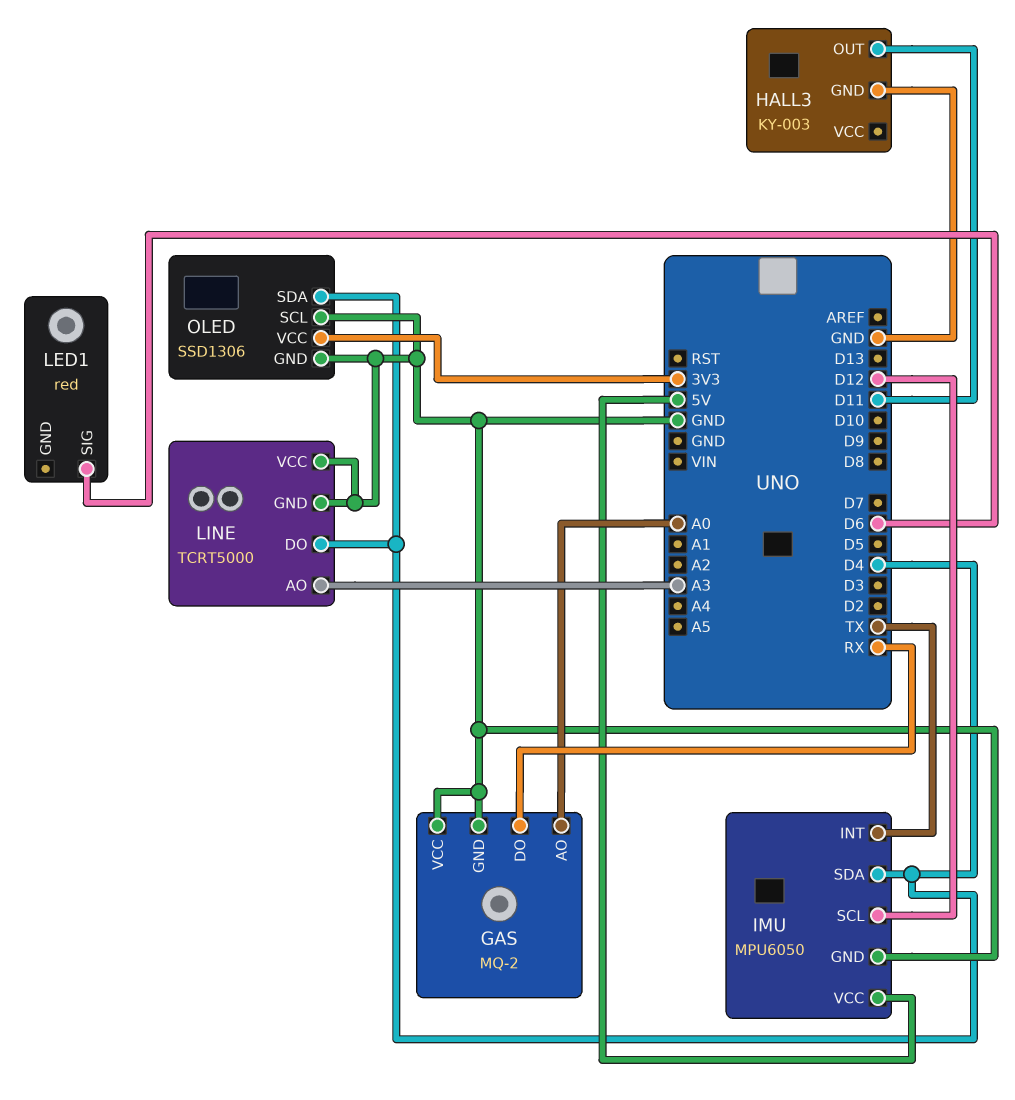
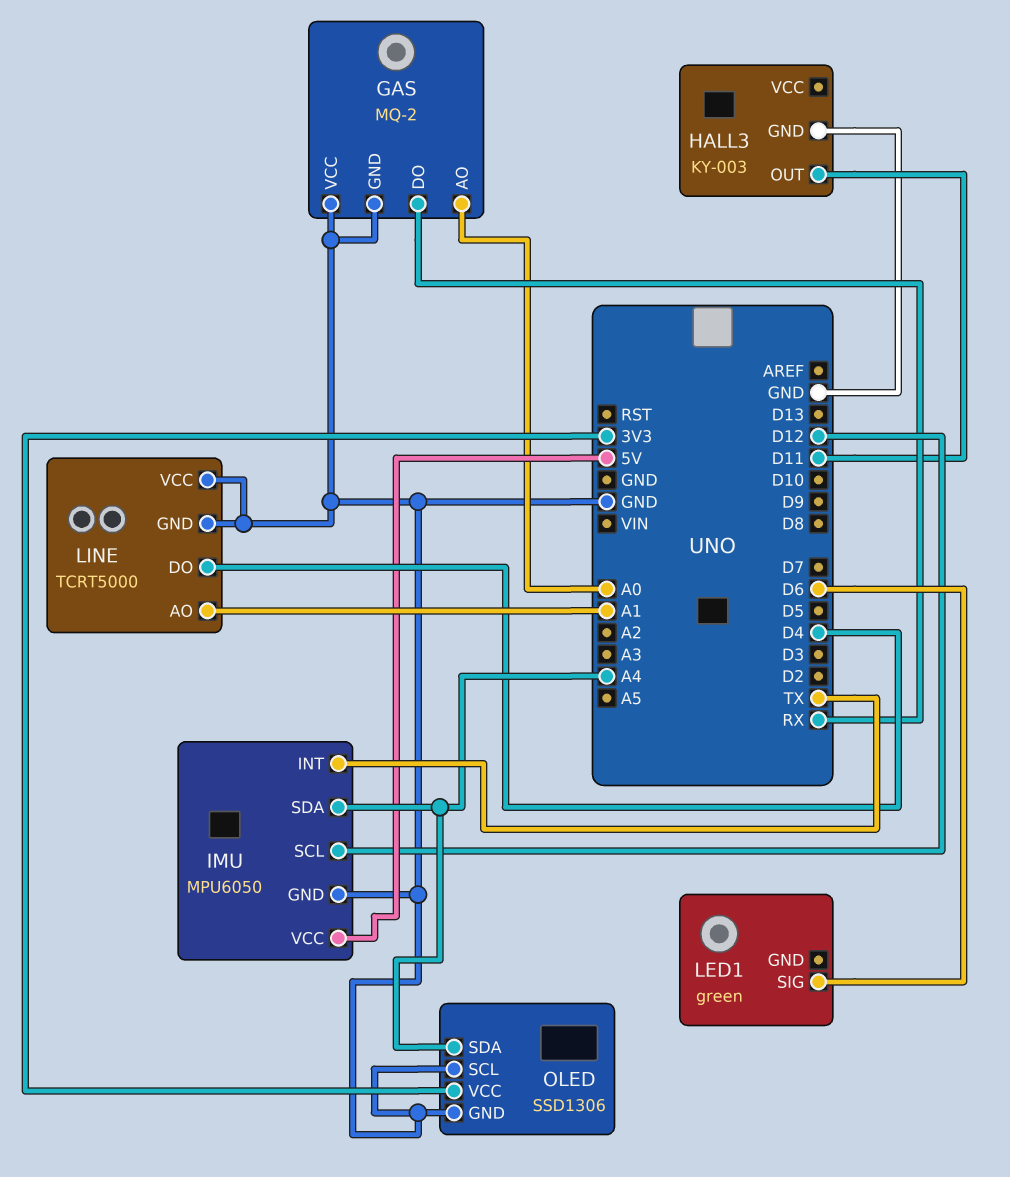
IMU pin SDA: D4 -> A4
LED1: red -> green
LINE pin AO: A3 -> A1
OLED pin SDA: D4 -> A4

